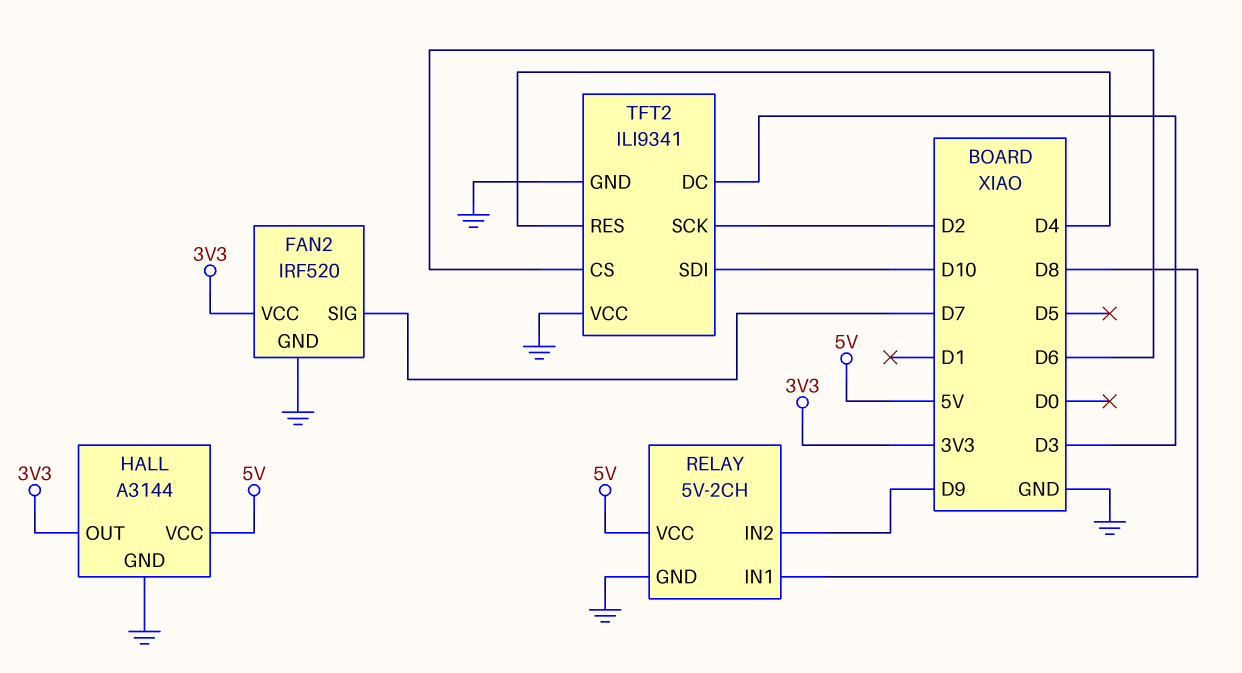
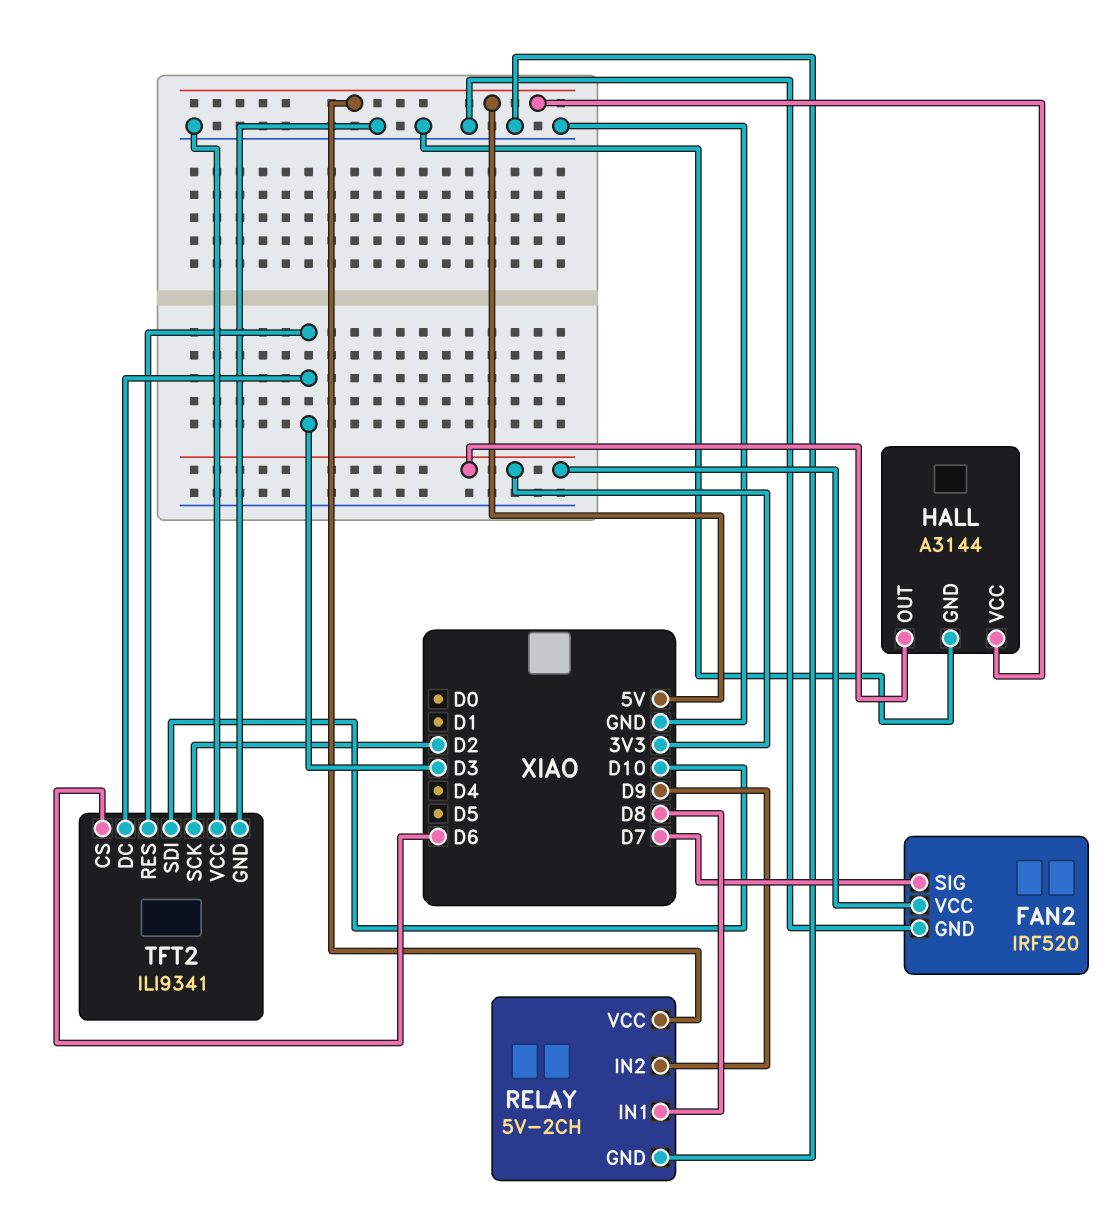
TFT2 pin RES: D4 -> D3

